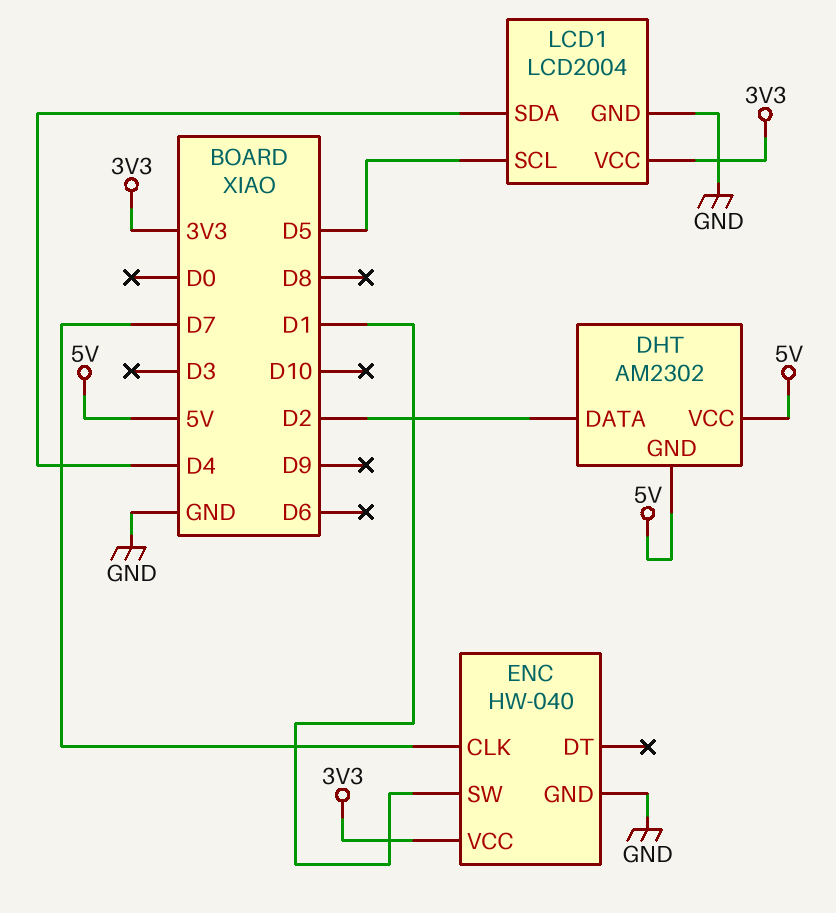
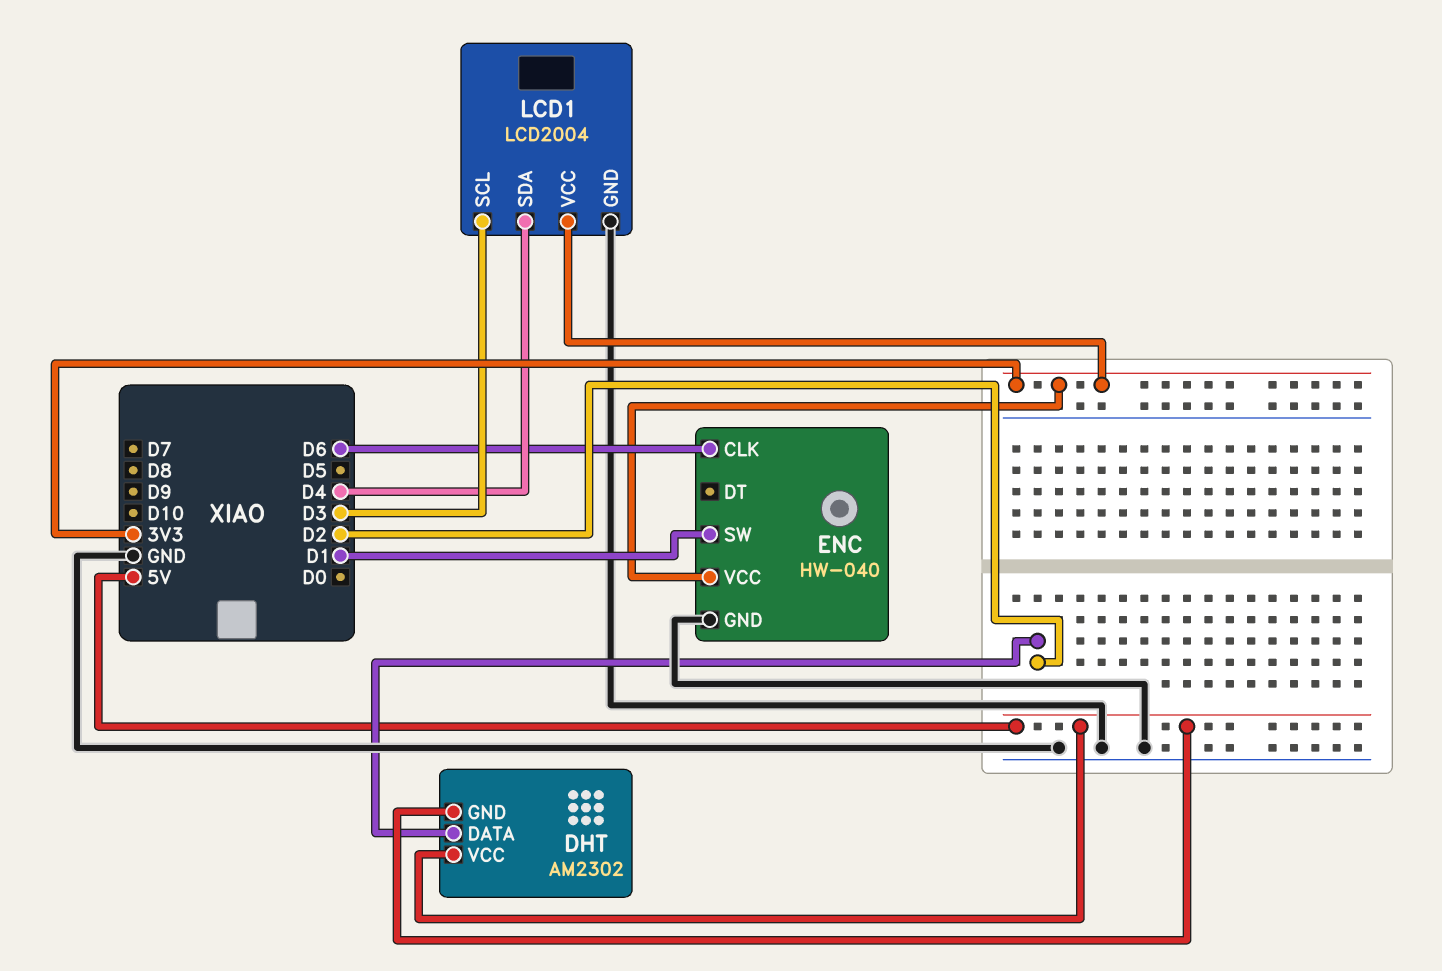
ENC pin CLK: D7 -> D6
LCD1 pin SCL: D5 -> D3

